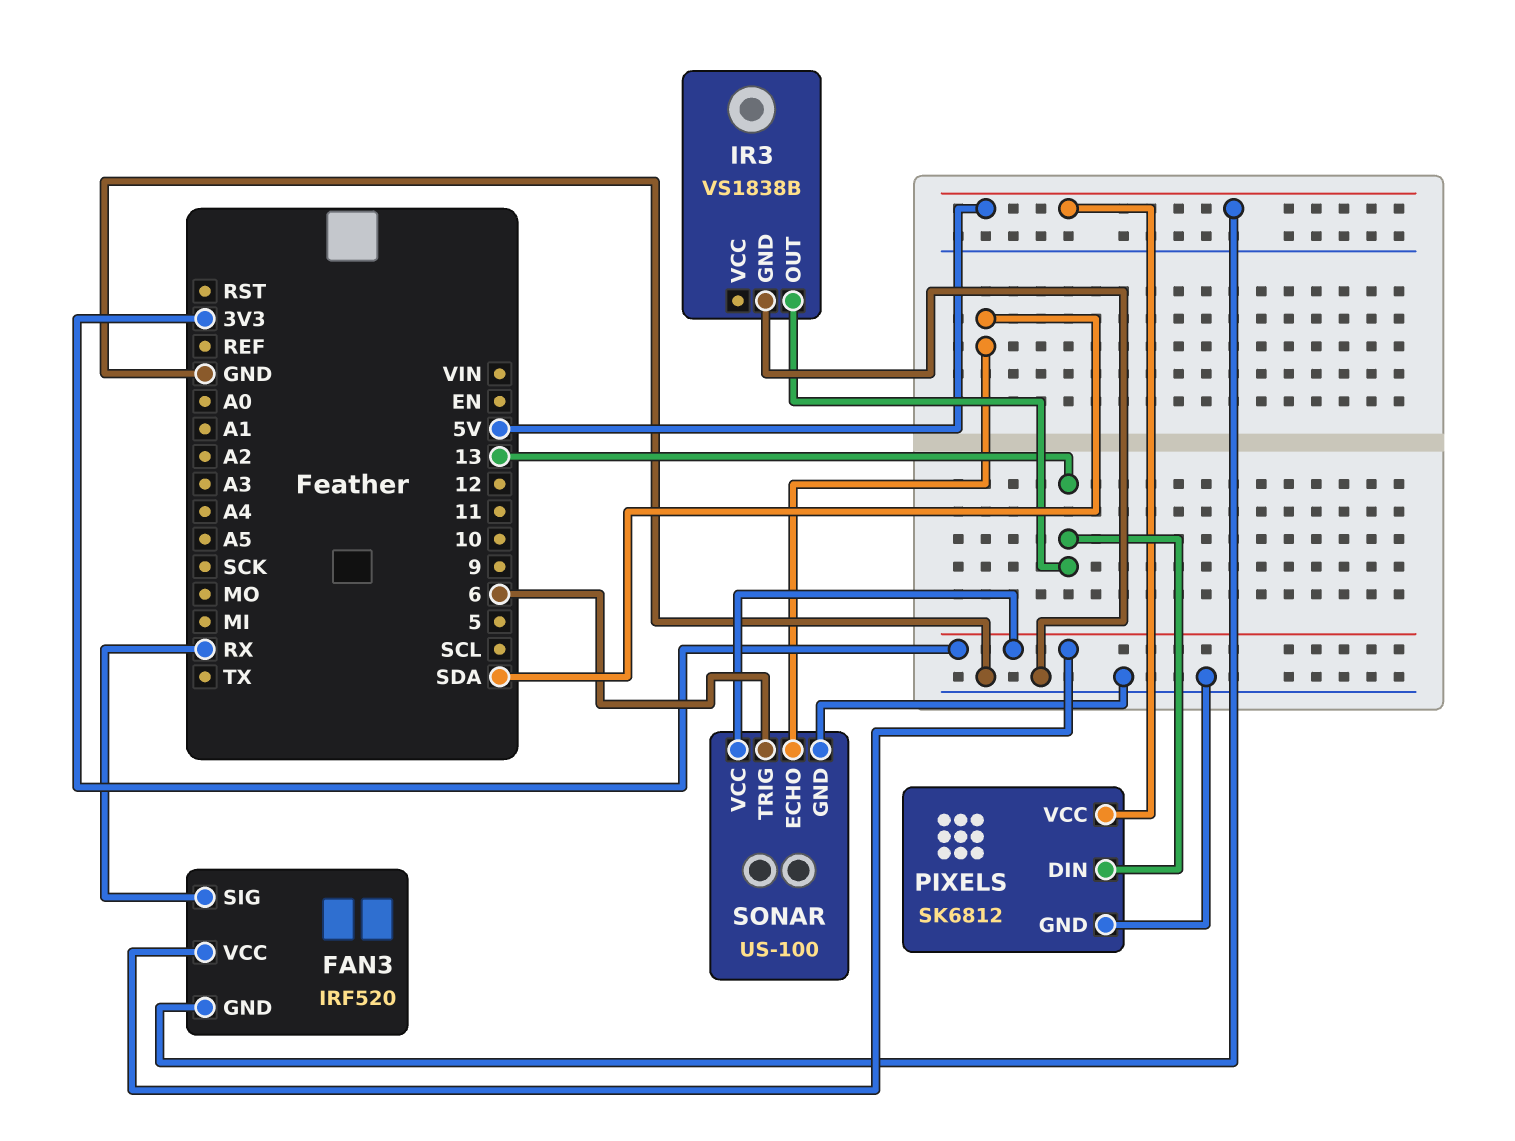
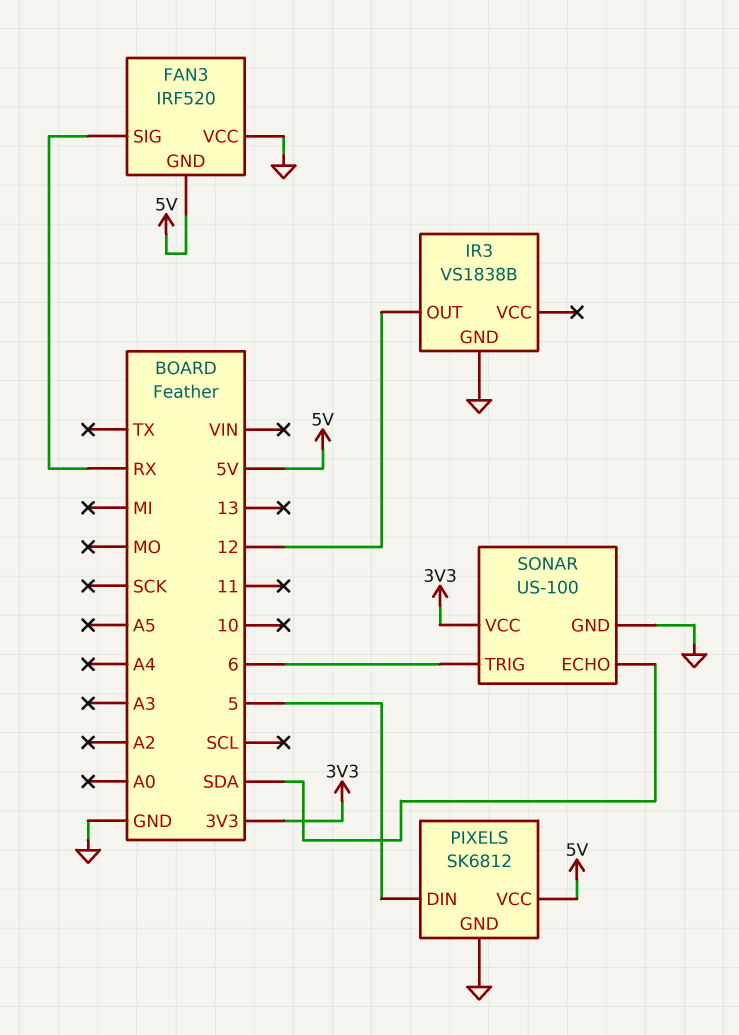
FAN3 pin VCC: 3V3 -> GND
IR3 pin OUT: 13 -> 12
PIXELS pin DIN: 13 -> 5

